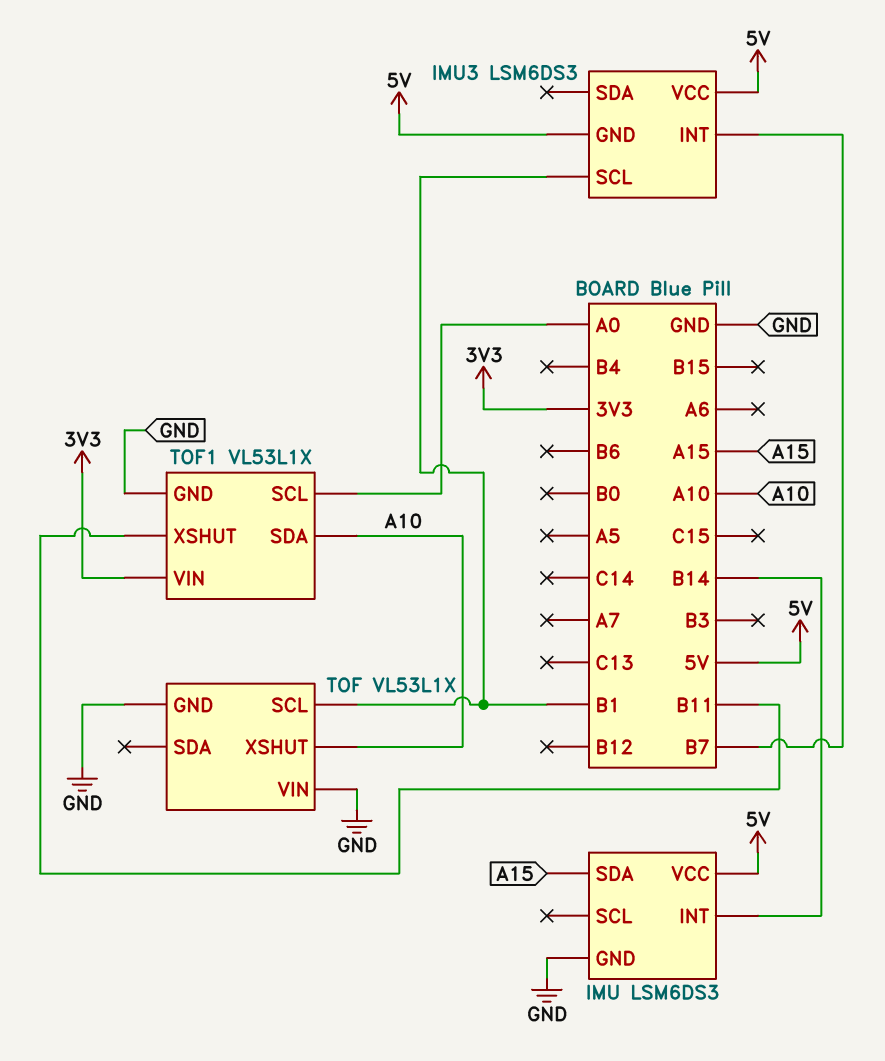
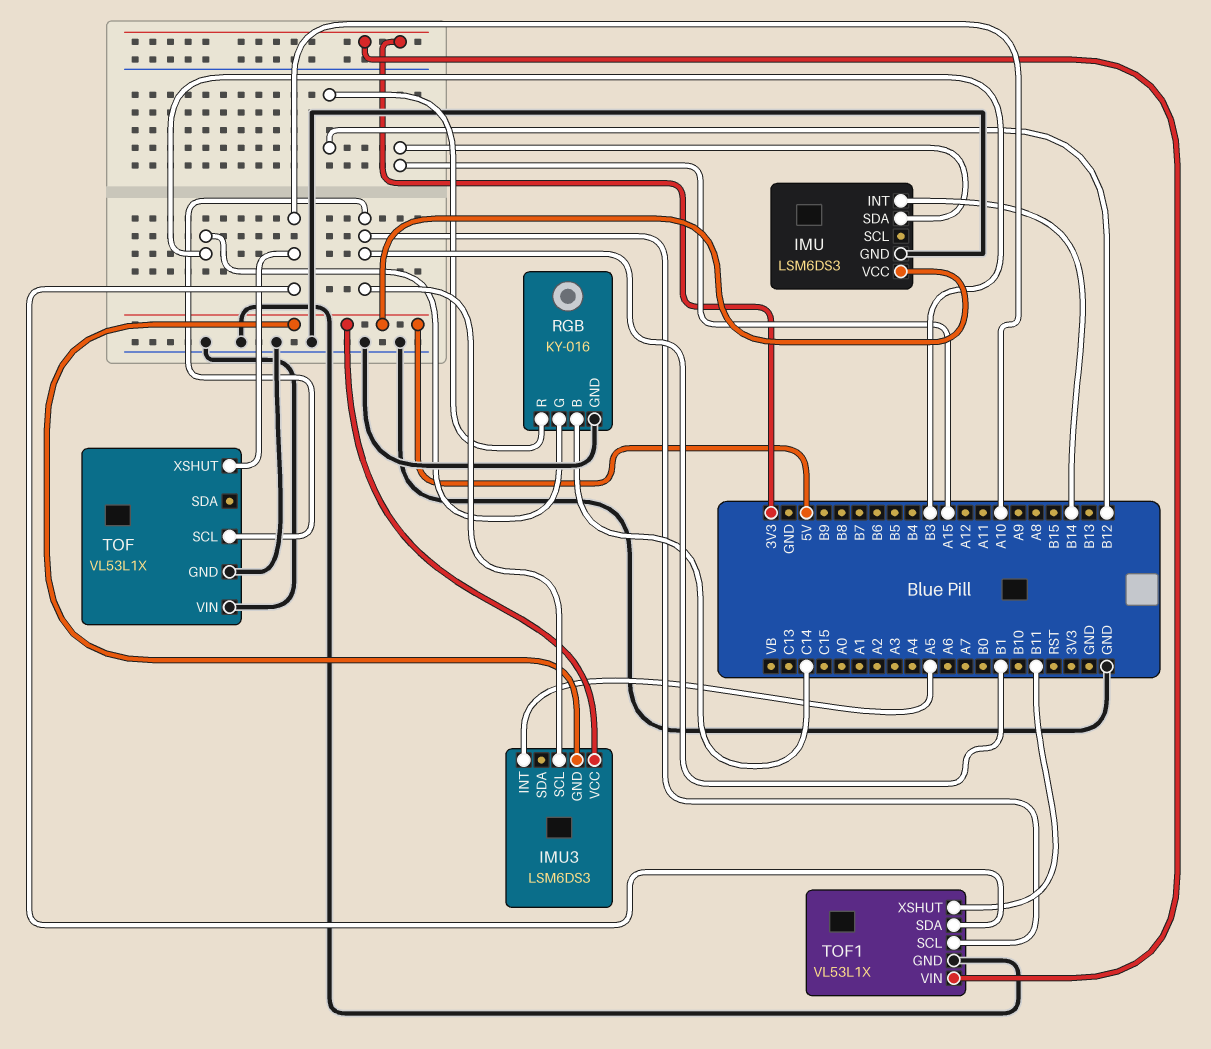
IMU3 pin INT: B7 -> A5
RGB: none -> KY-016
RGB pin B: none -> C14
RGB pin G: none -> B3
RGB pin GND: none -> GND
RGB pin R: none -> B12
TOF1 pin SCL: A0 -> B1

